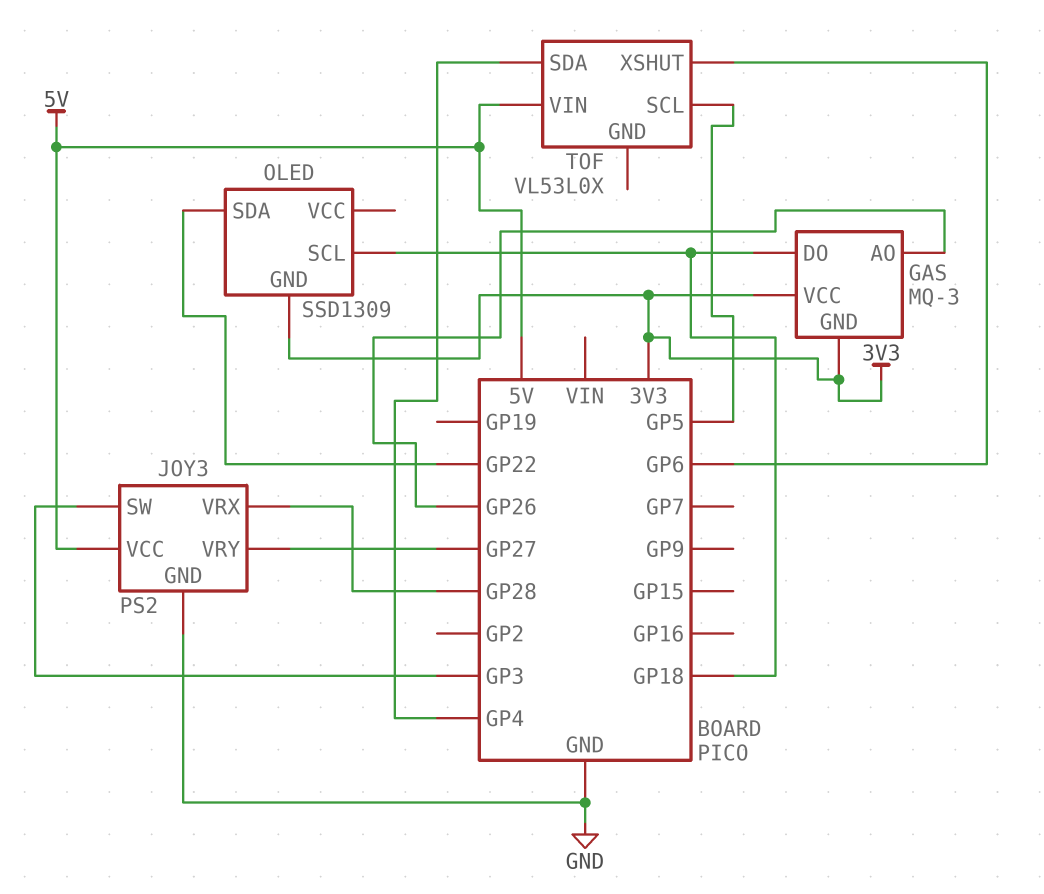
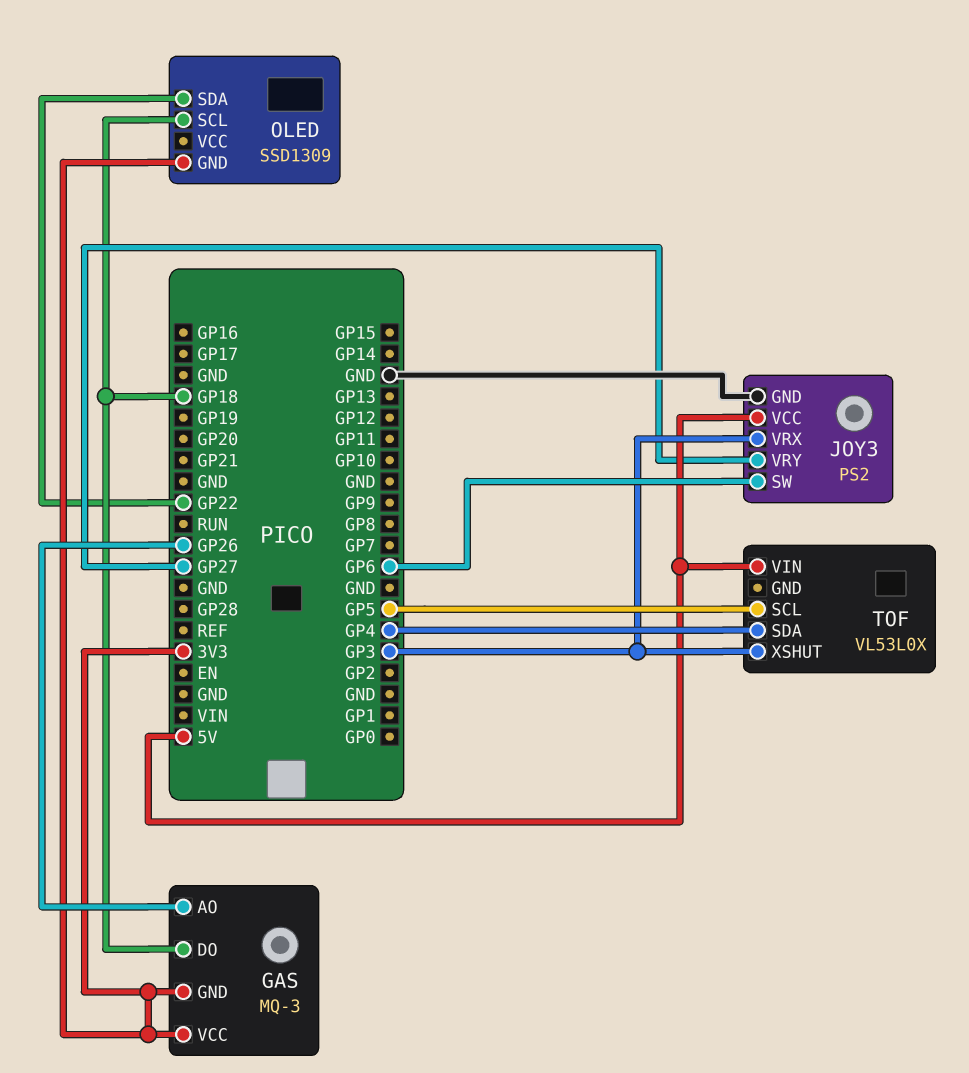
JOY3 pin SW: GP3 -> GP6
JOY3 pin VRX: GP28 -> GP3
TOF pin XSHUT: GP6 -> GP3

